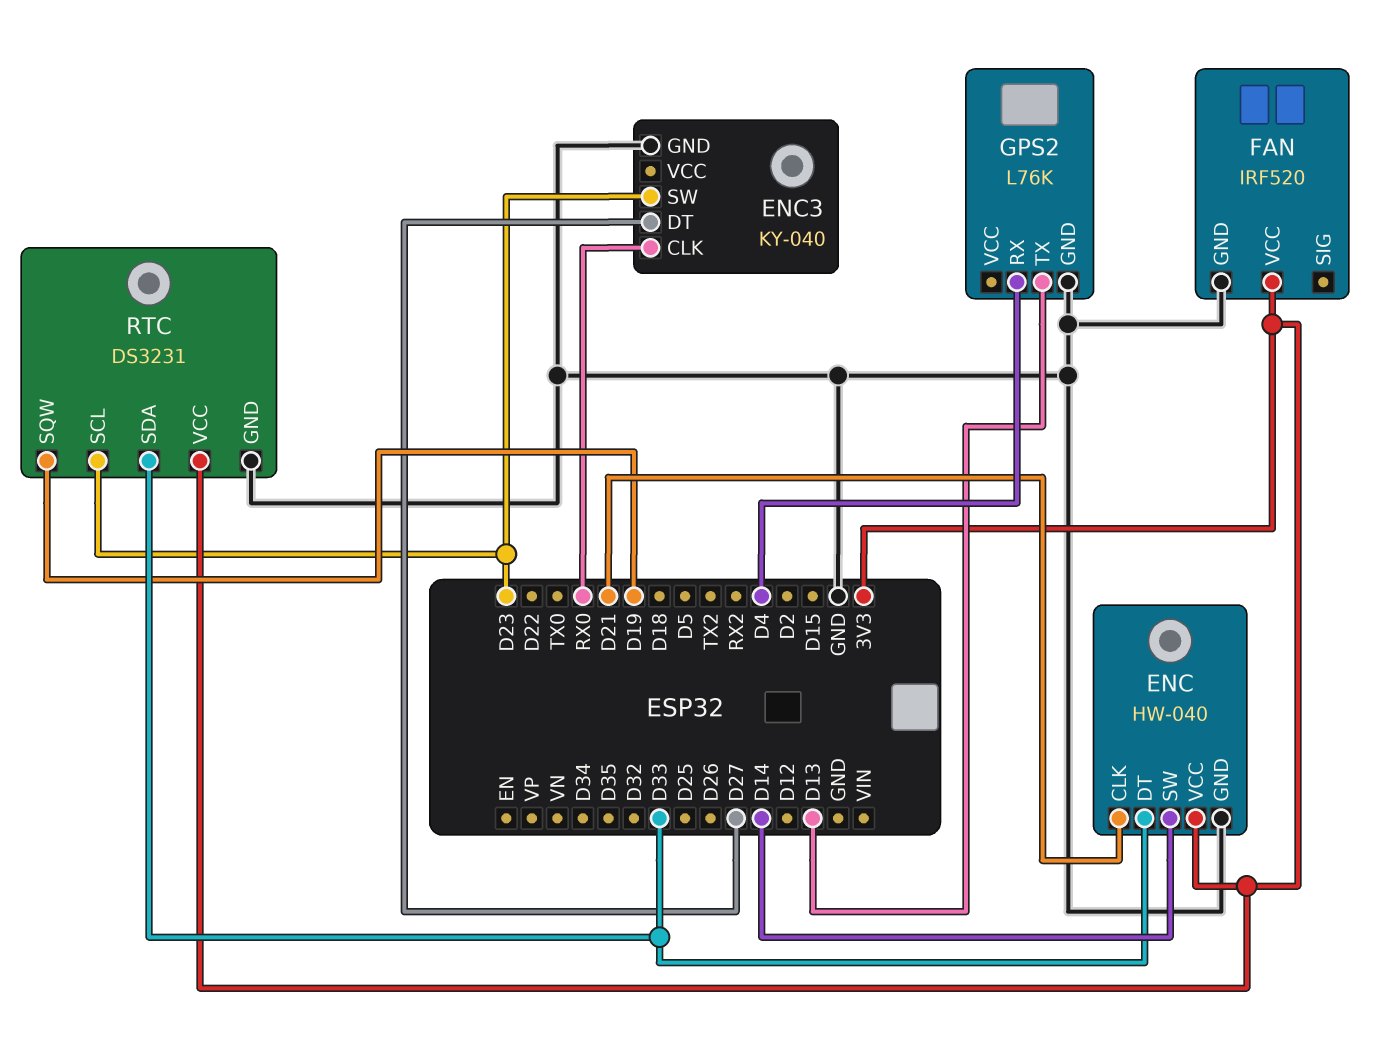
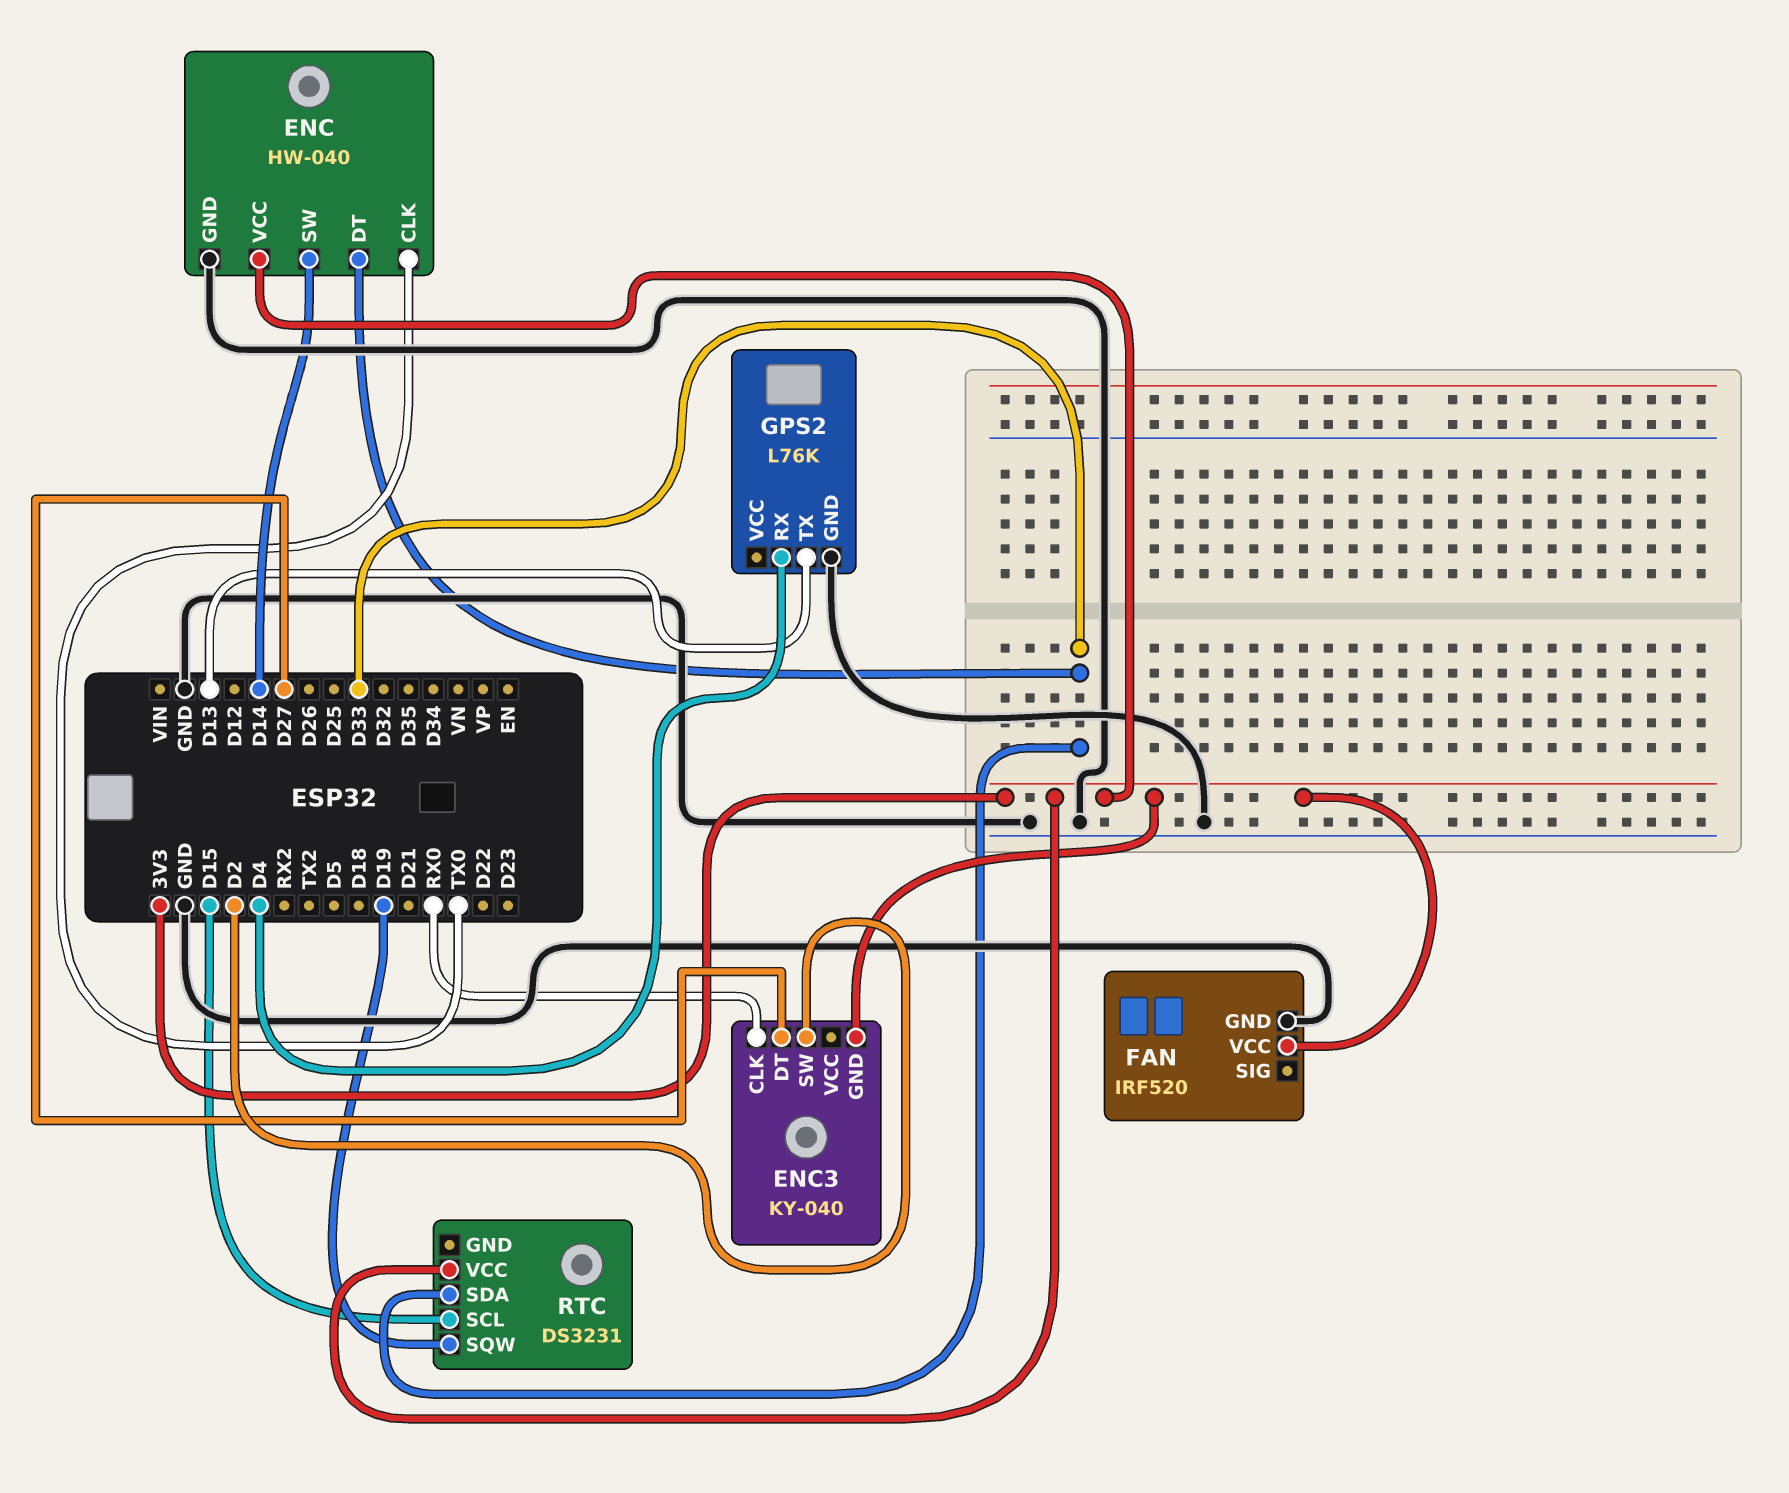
ENC pin CLK: D21 -> TX0
ENC3 pin GND: GND -> 3V3
ENC3 pin SW: D23 -> D2
RTC pin GND: GND -> none
RTC pin SCL: D23 -> D15

